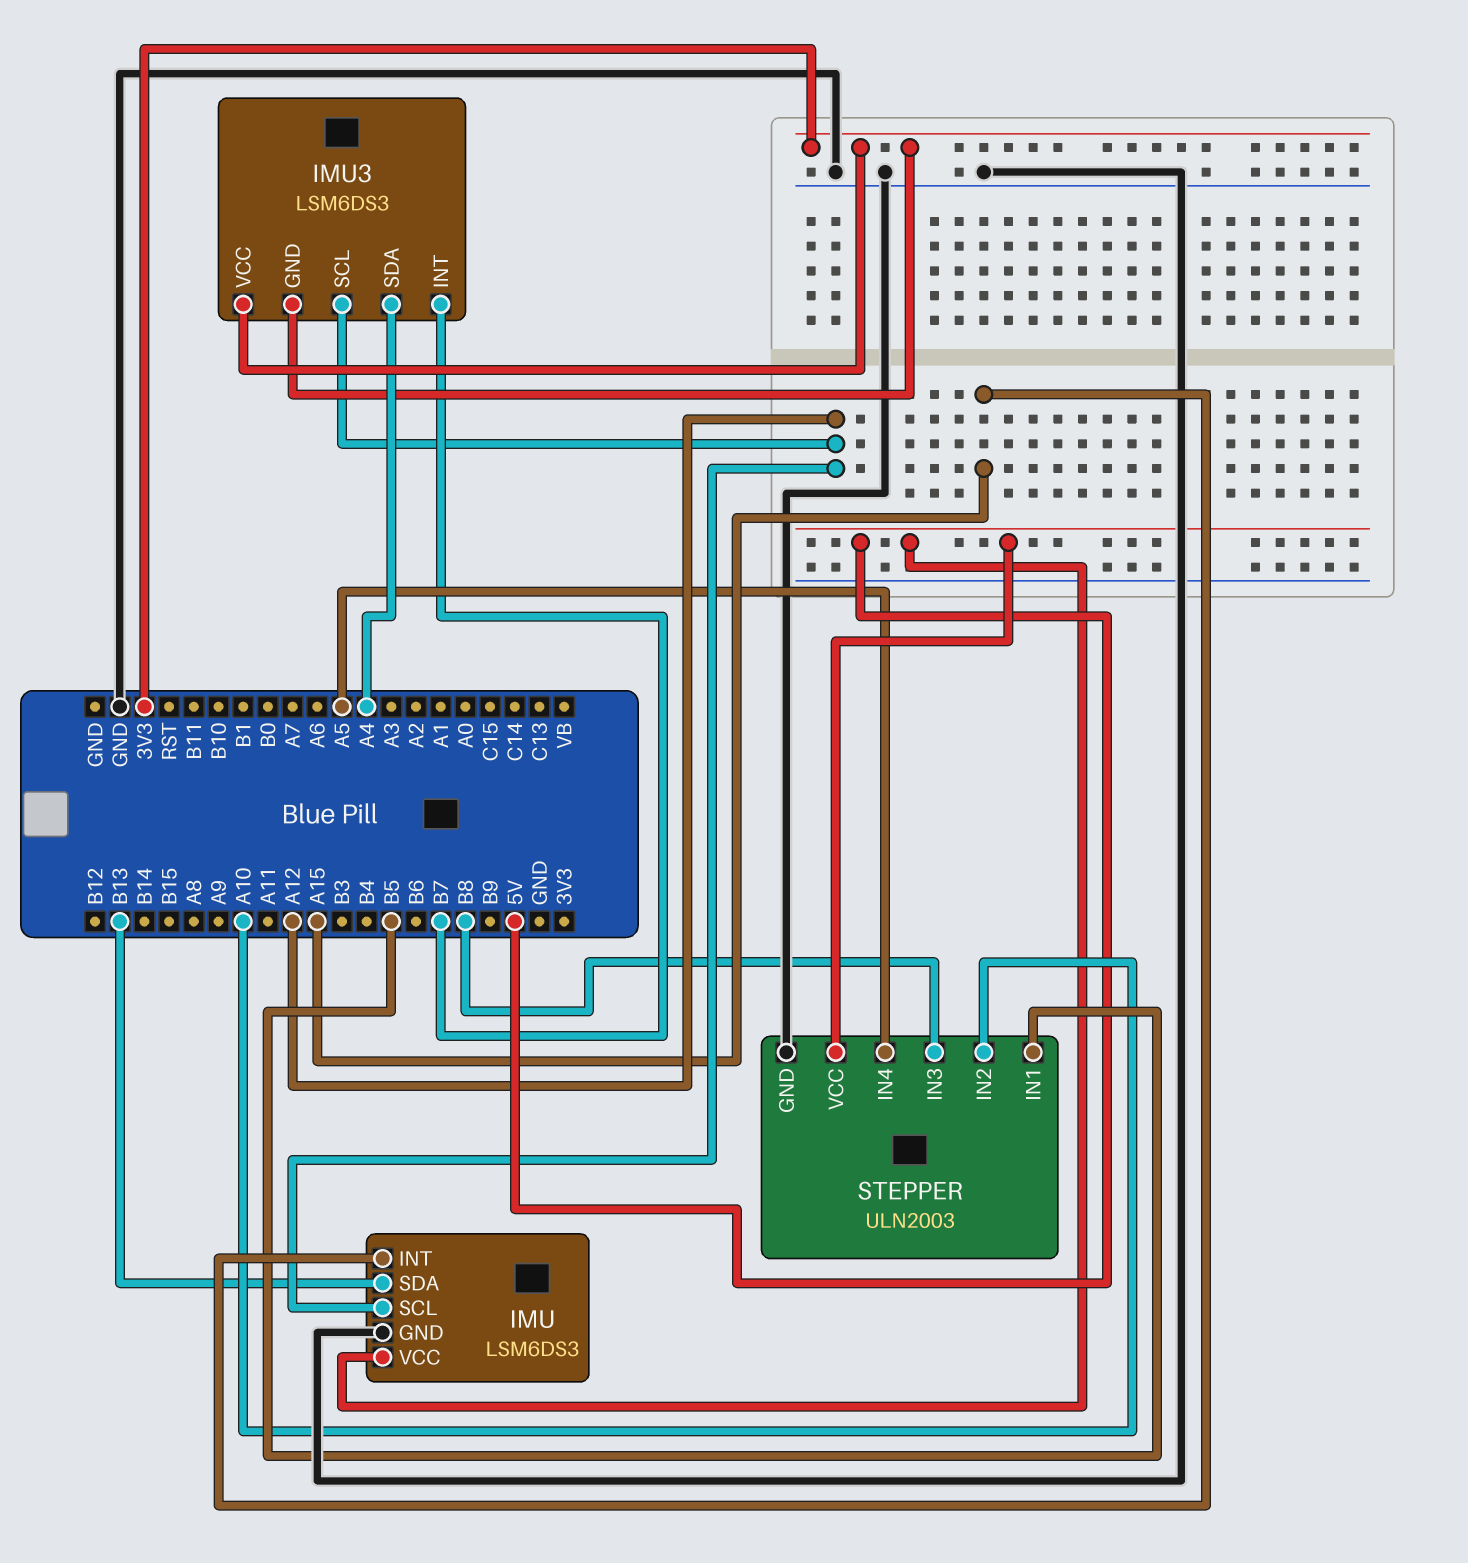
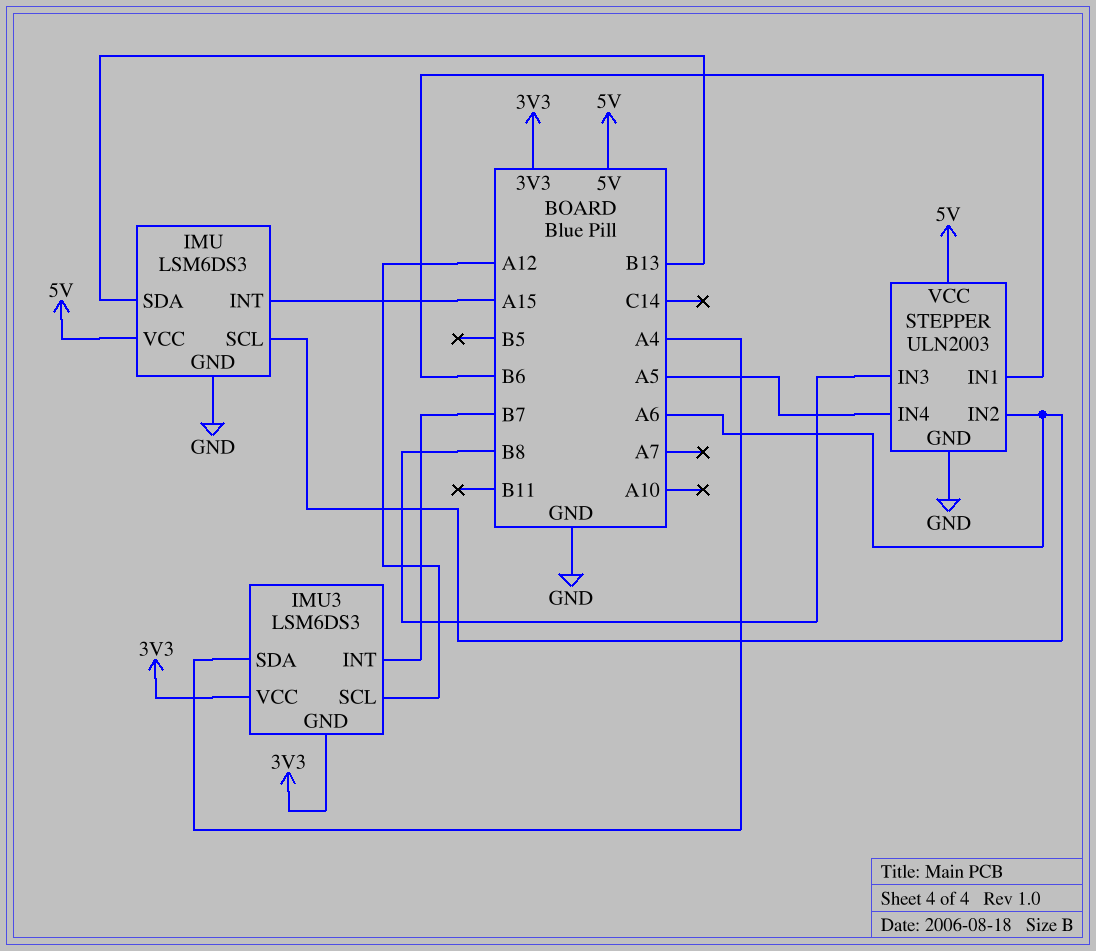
IMU pin SCL: A12 -> A6
STEPPER pin IN1: B5 -> B6
STEPPER pin IN2: A10 -> A6

